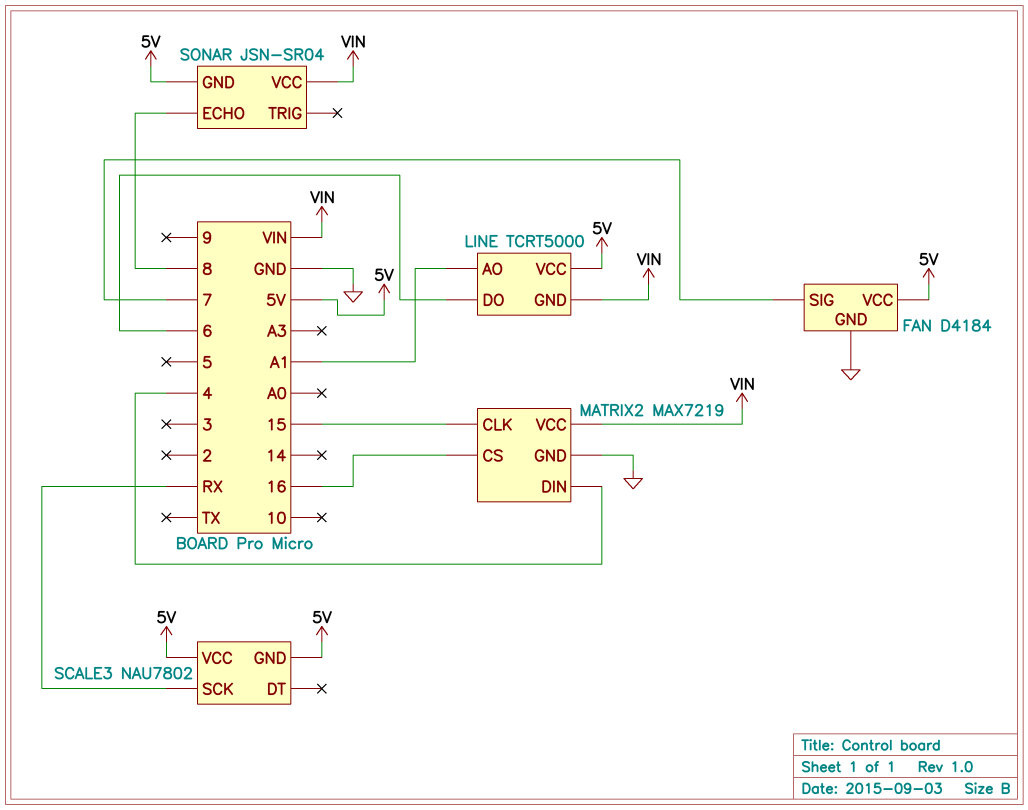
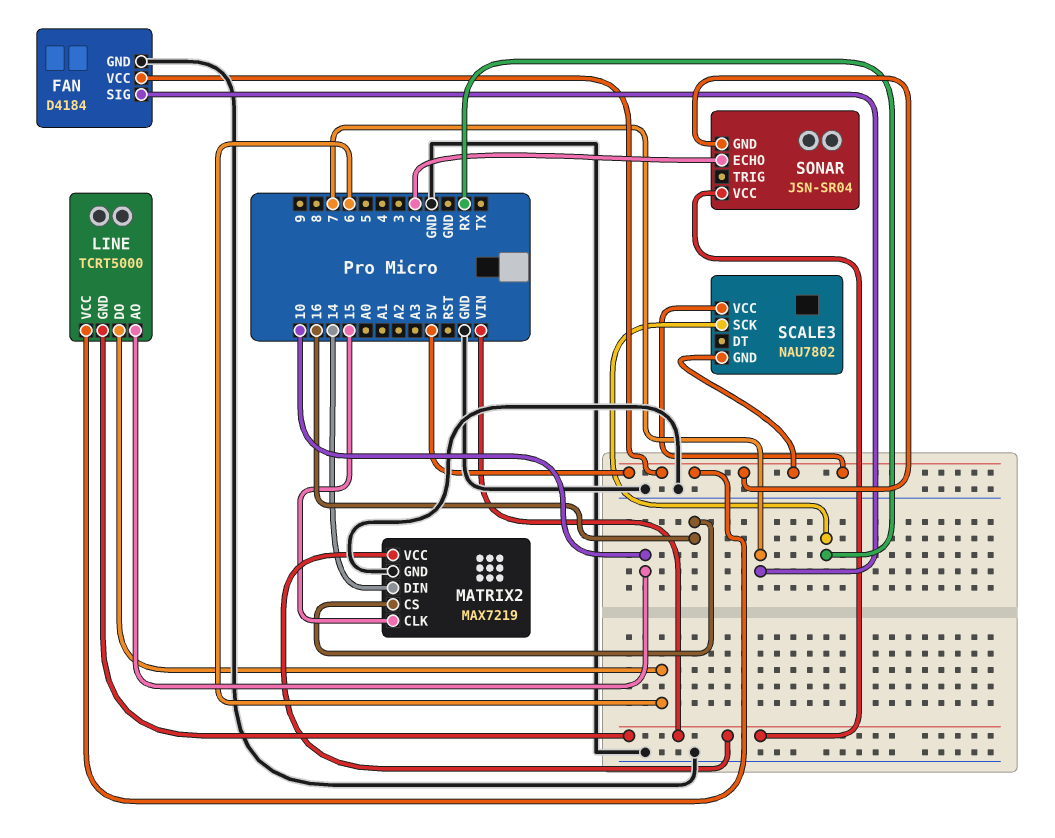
LINE pin AO: A1 -> 10
MATRIX2 pin DIN: 4 -> 14
SONAR pin ECHO: 8 -> 2

